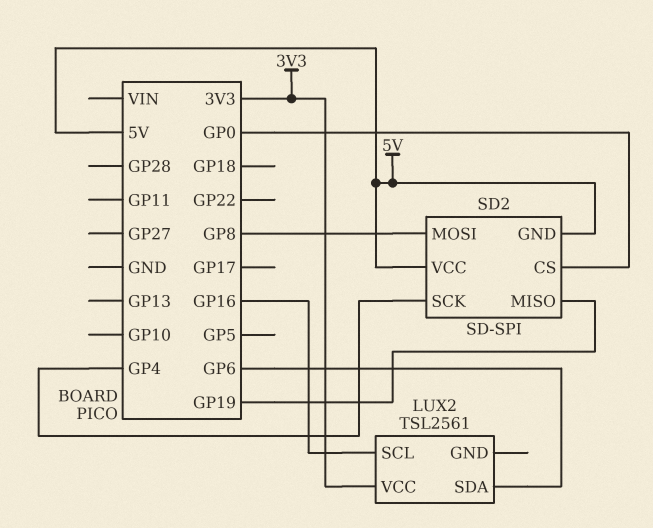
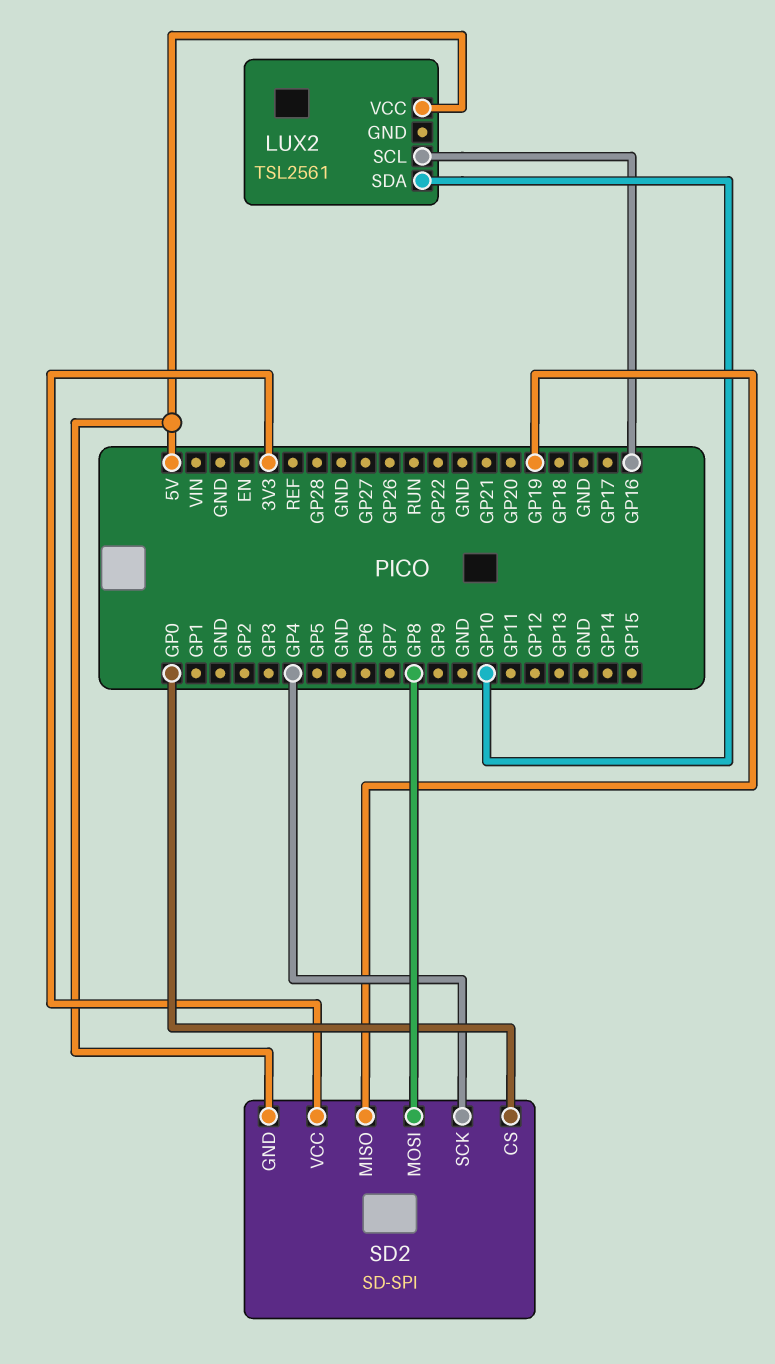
LUX2 pin SDA: GP6 -> GP10
LUX2 pin VCC: 3V3 -> 5V
SD2 pin VCC: 5V -> 3V3

